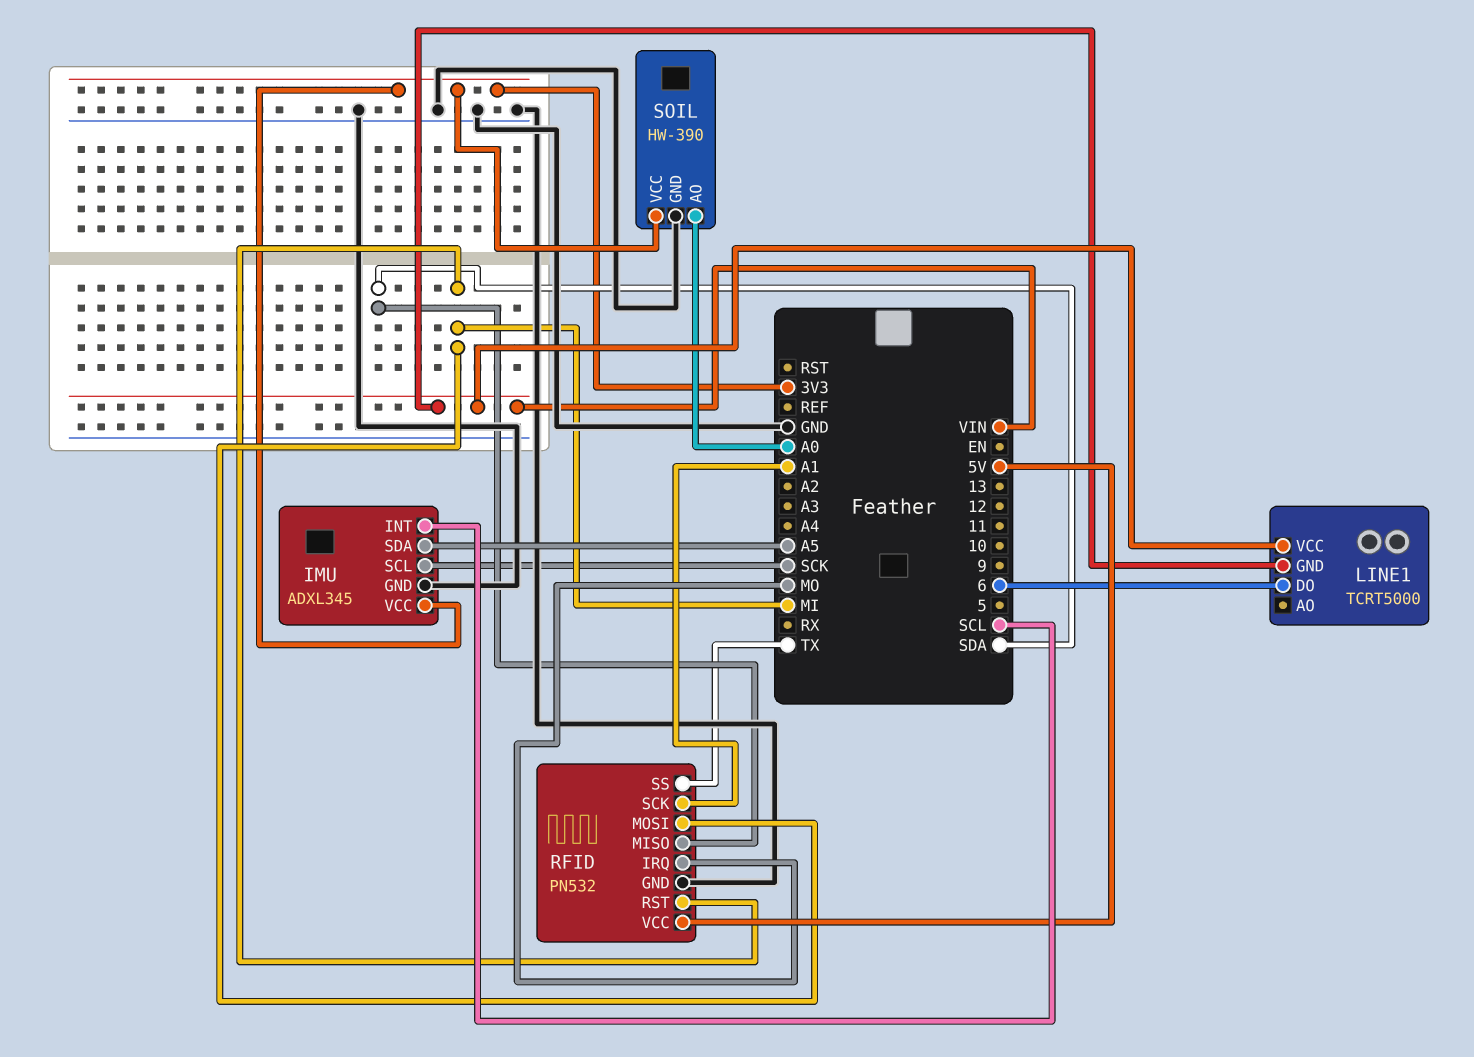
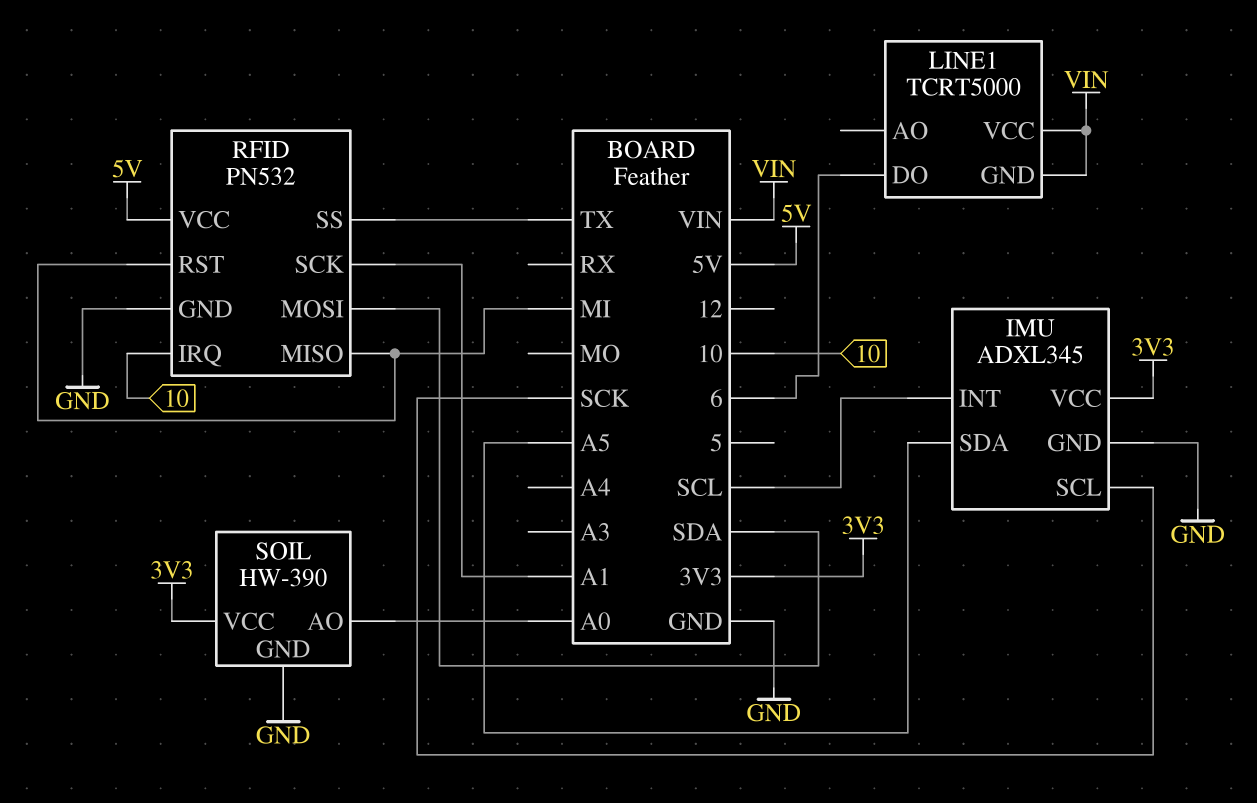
RFID pin IRQ: MO -> 10
RFID pin MISO: SDA -> MI
RFID pin MOSI: MI -> SDA

